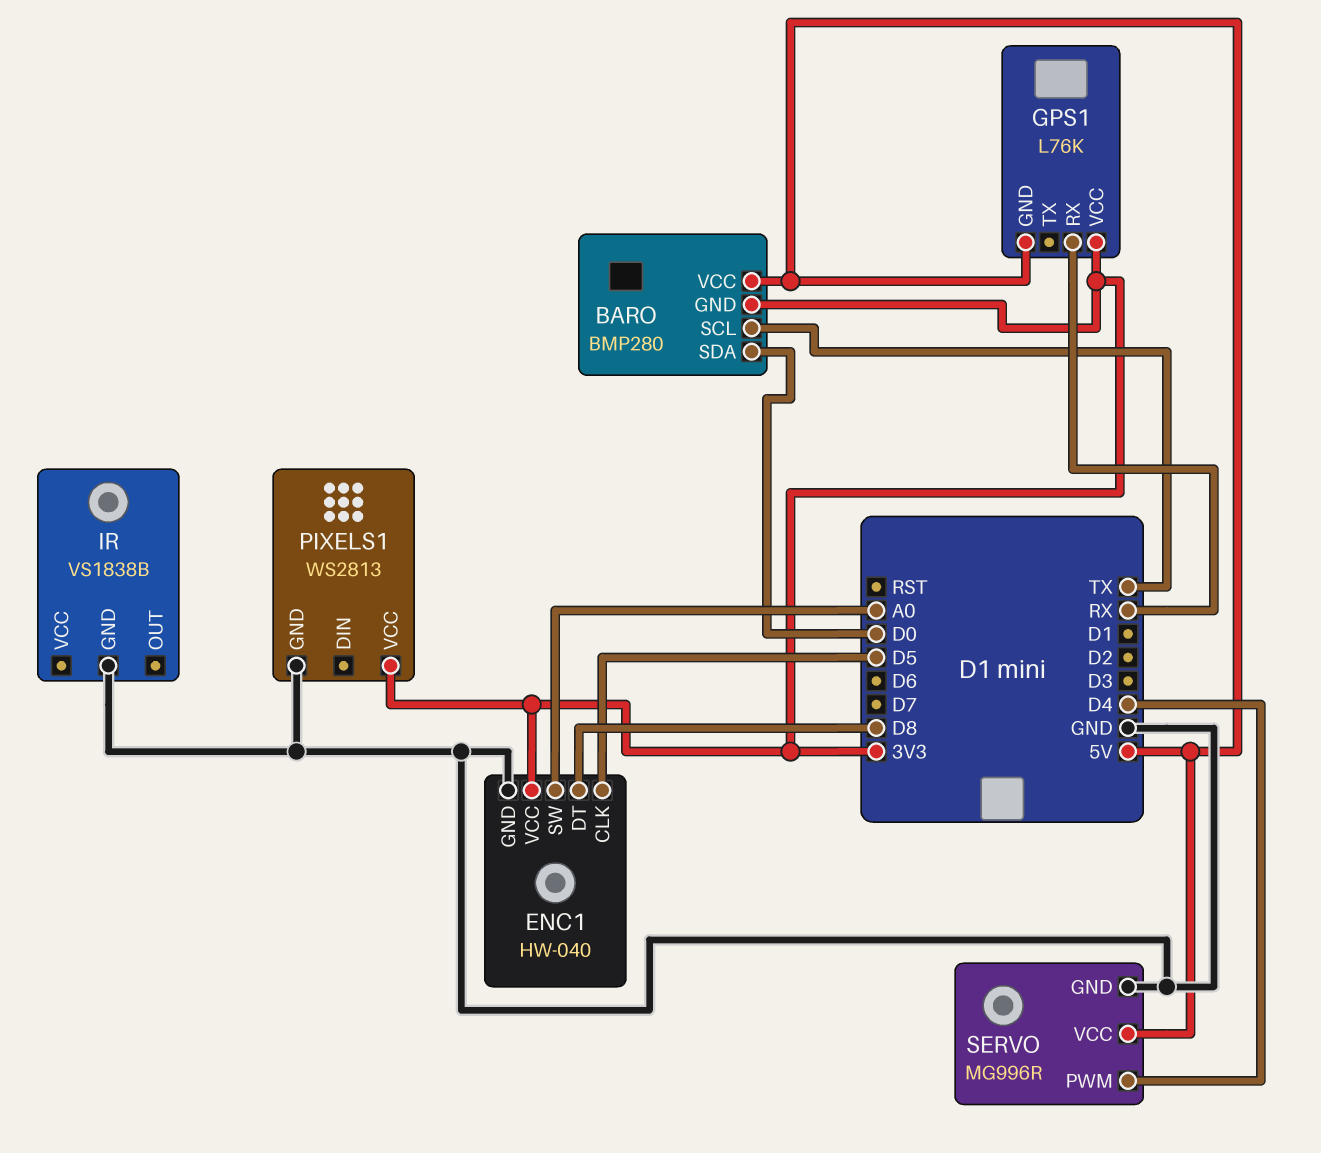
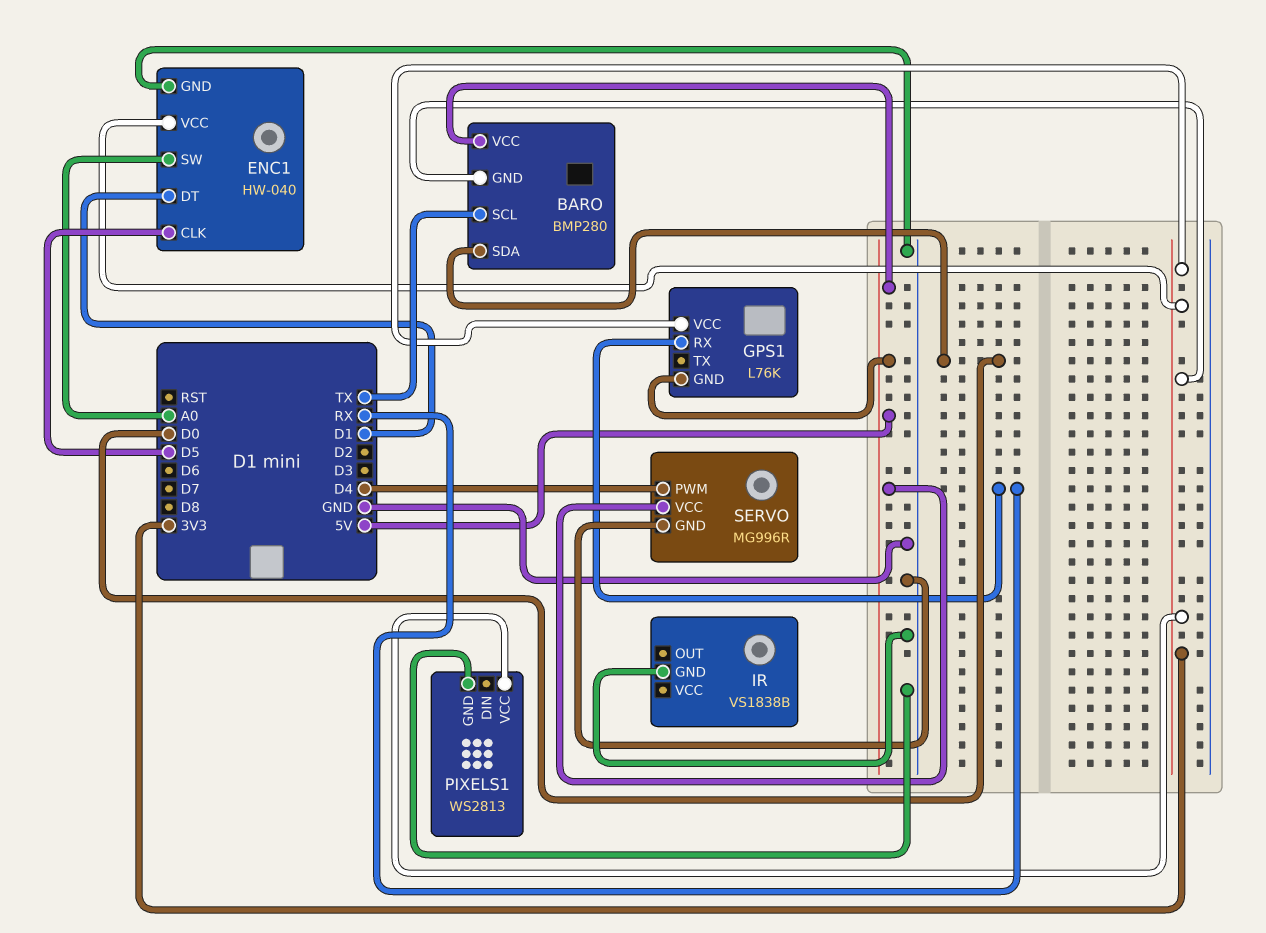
ENC1 pin DT: D8 -> D1

